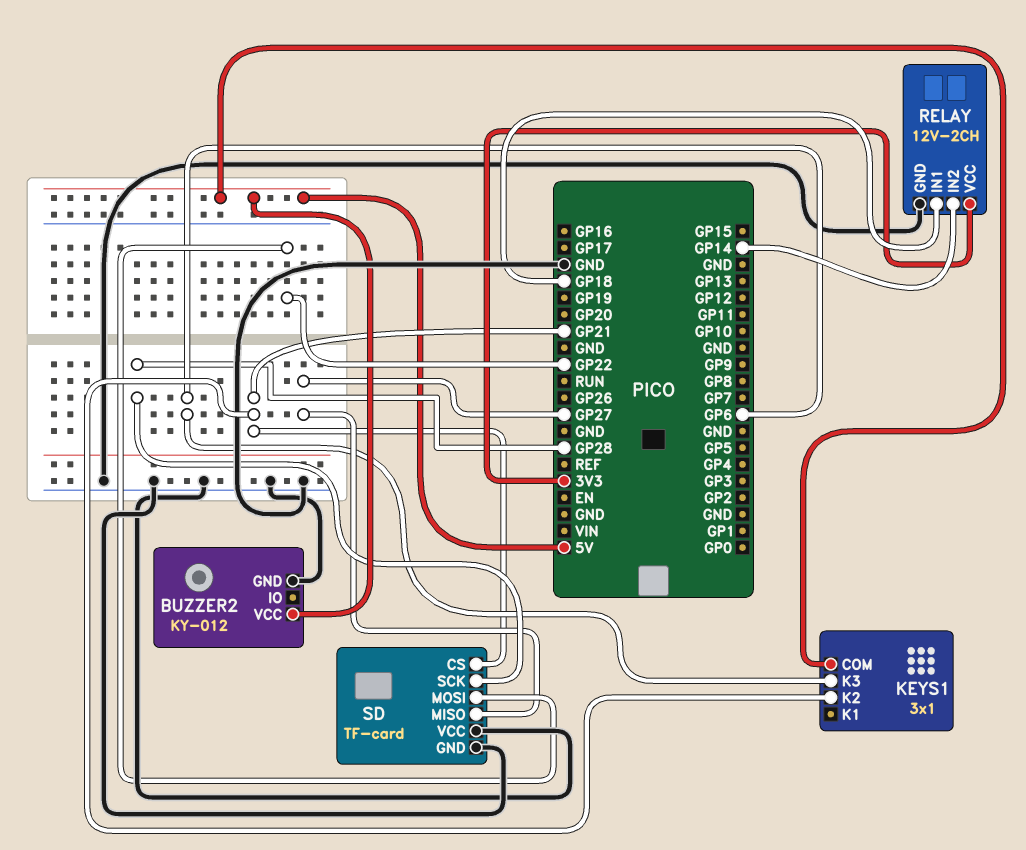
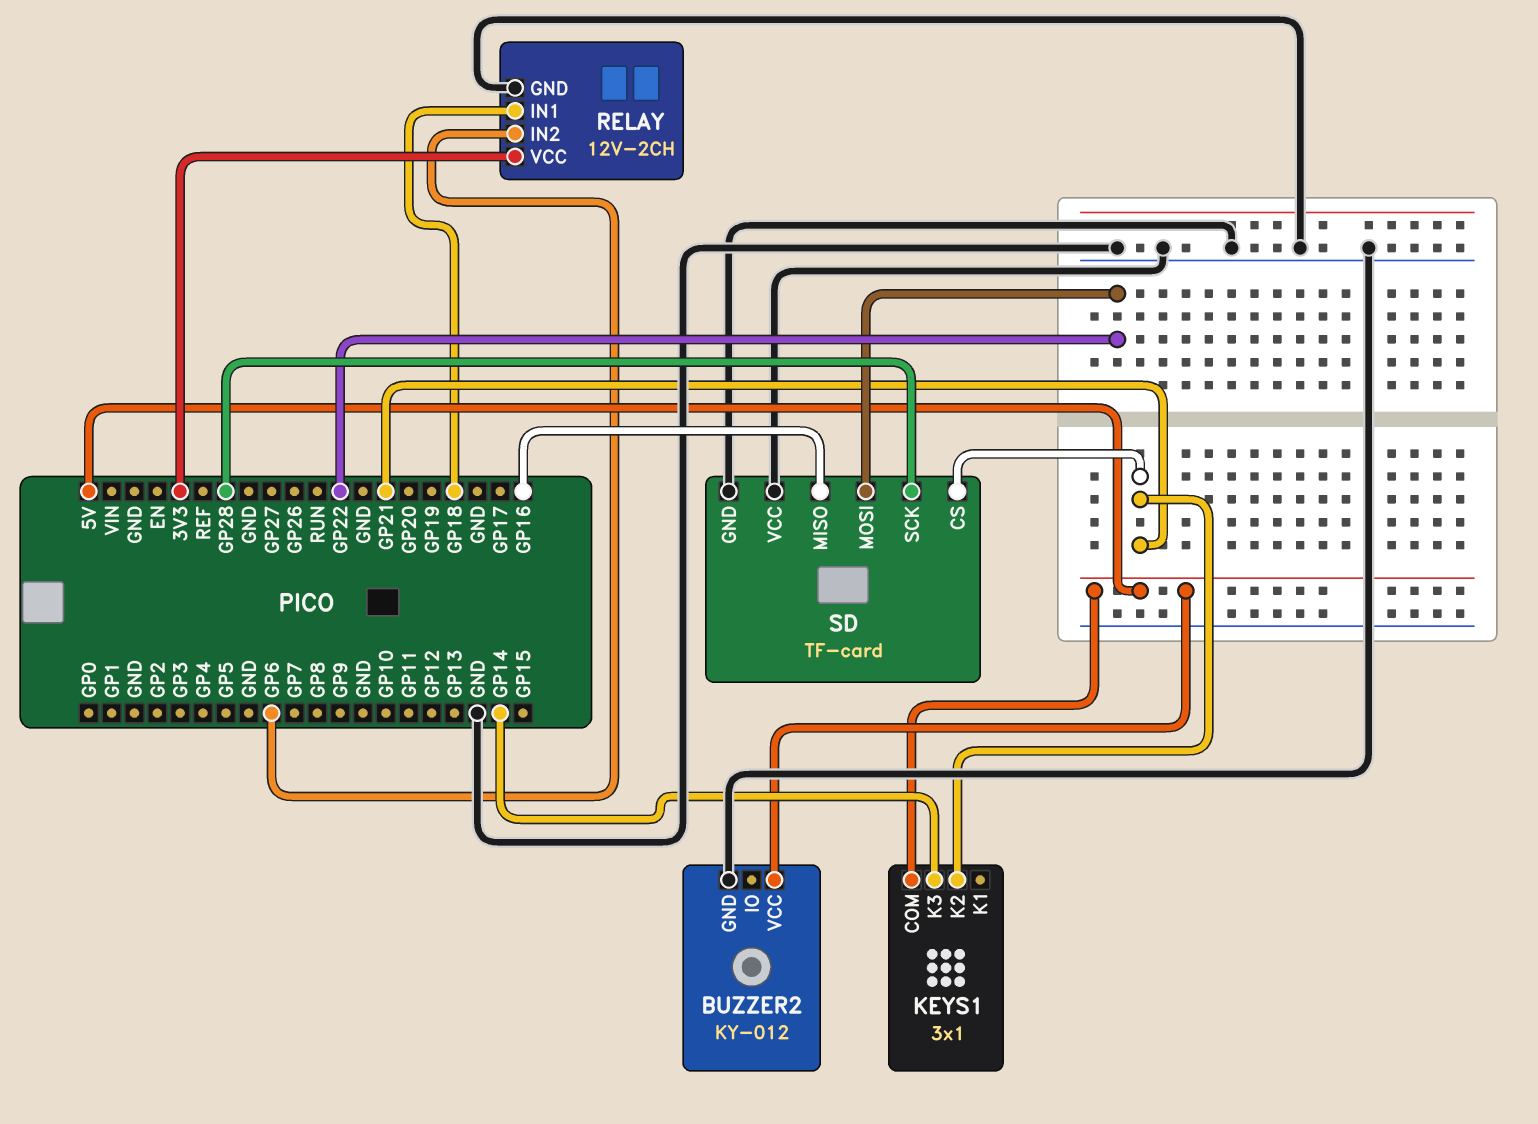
KEYS1 pin K3: GP6 -> GP14
RELAY pin IN2: GP14 -> GP6
SD pin MISO: GP27 -> GP16

